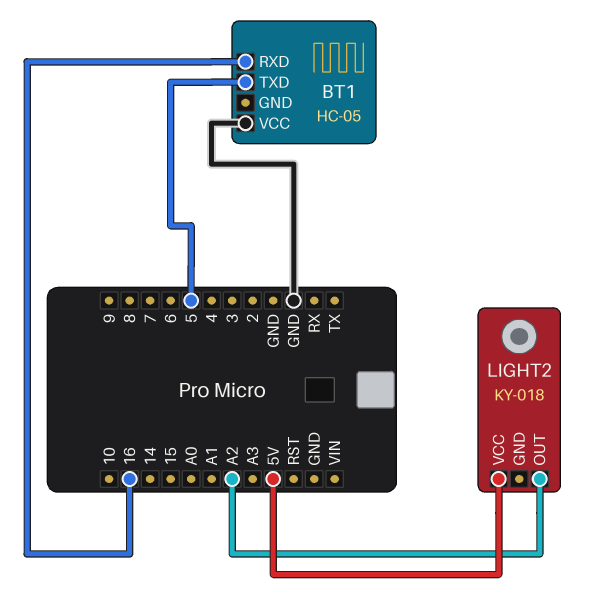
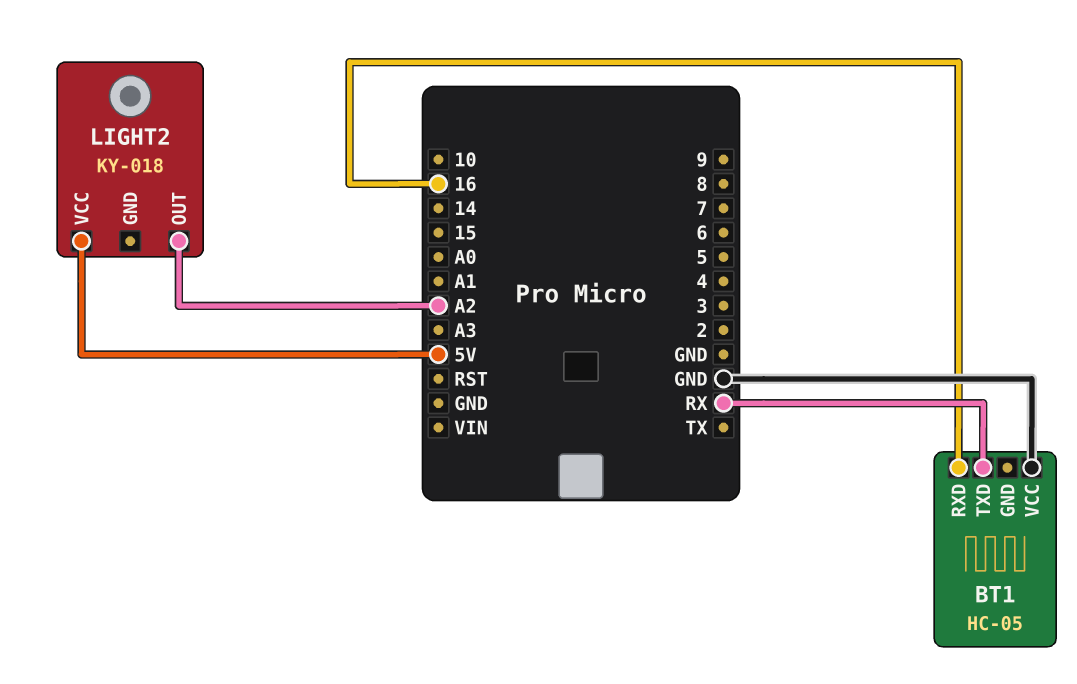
BT1 pin TXD: 5 -> RX

